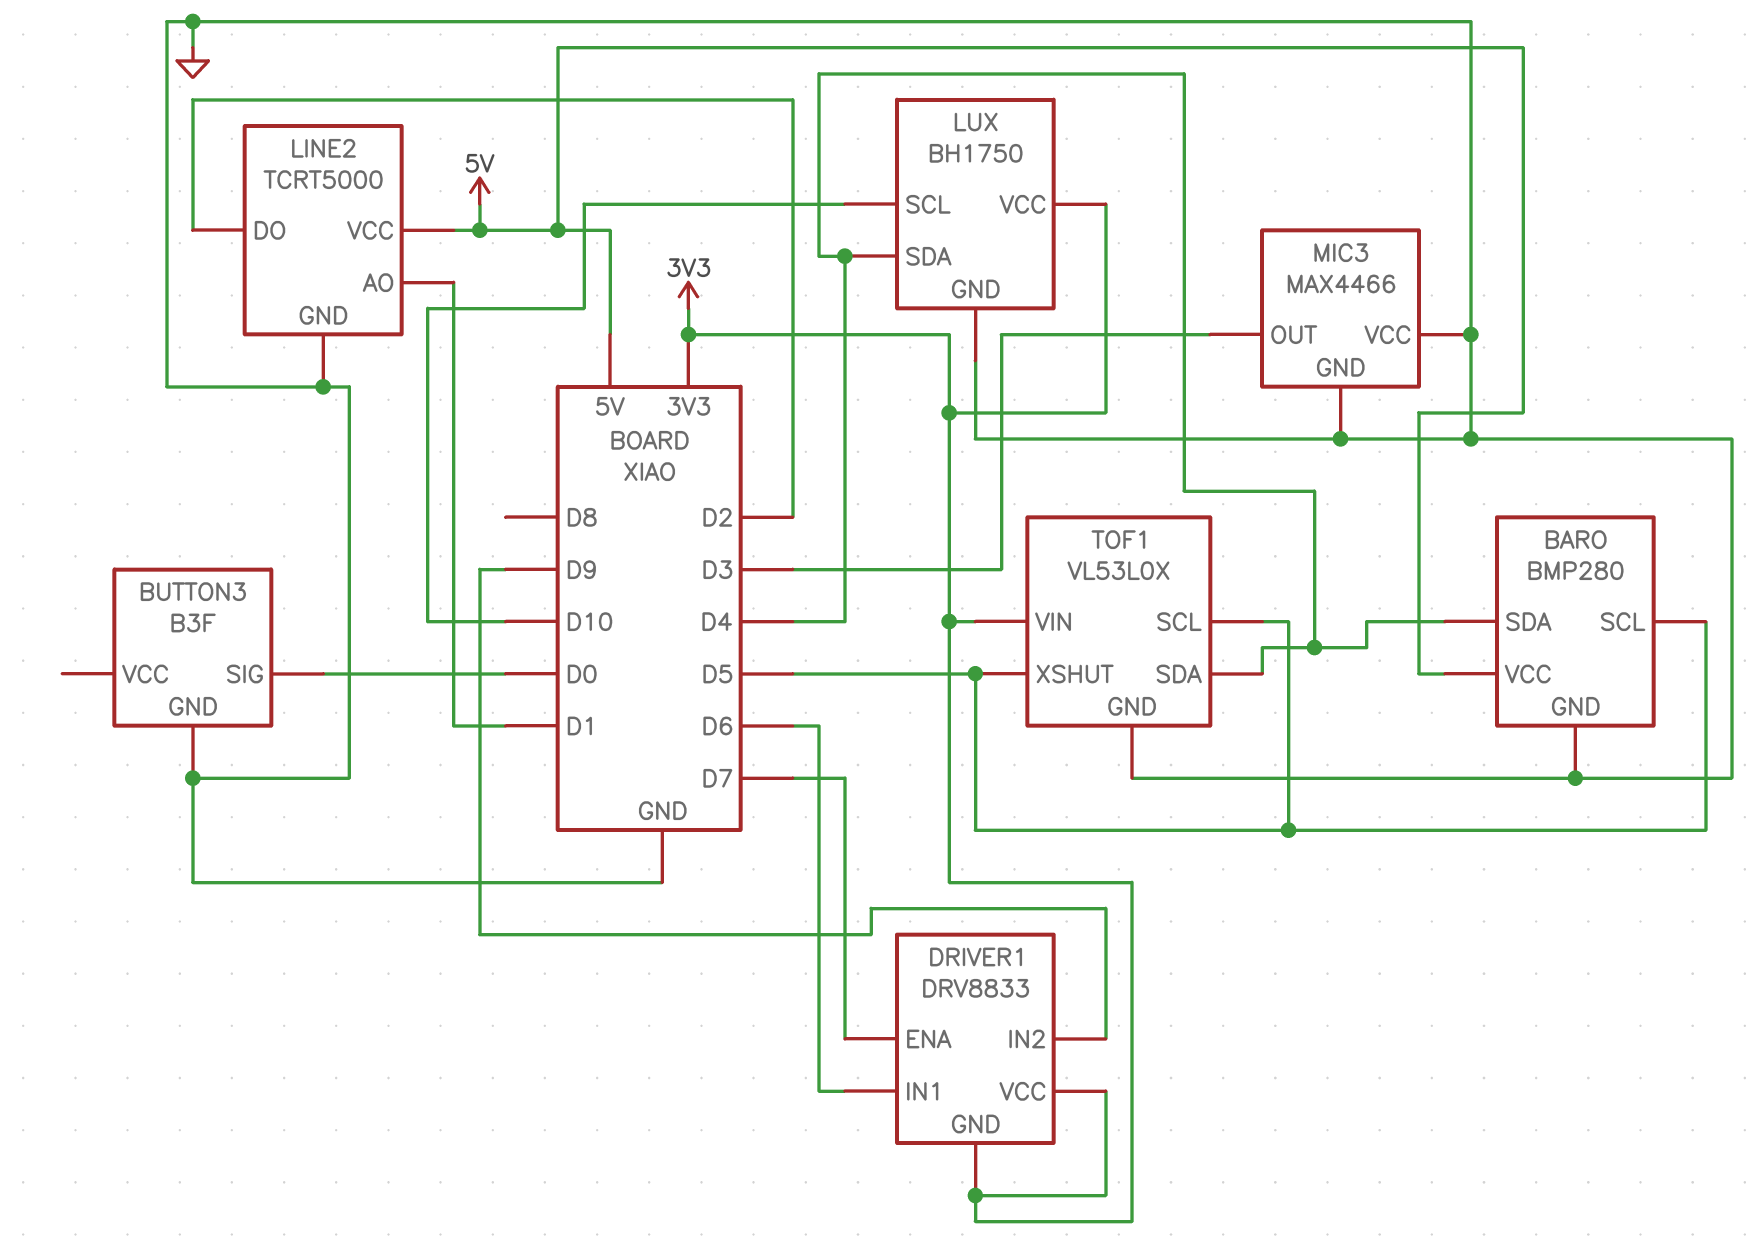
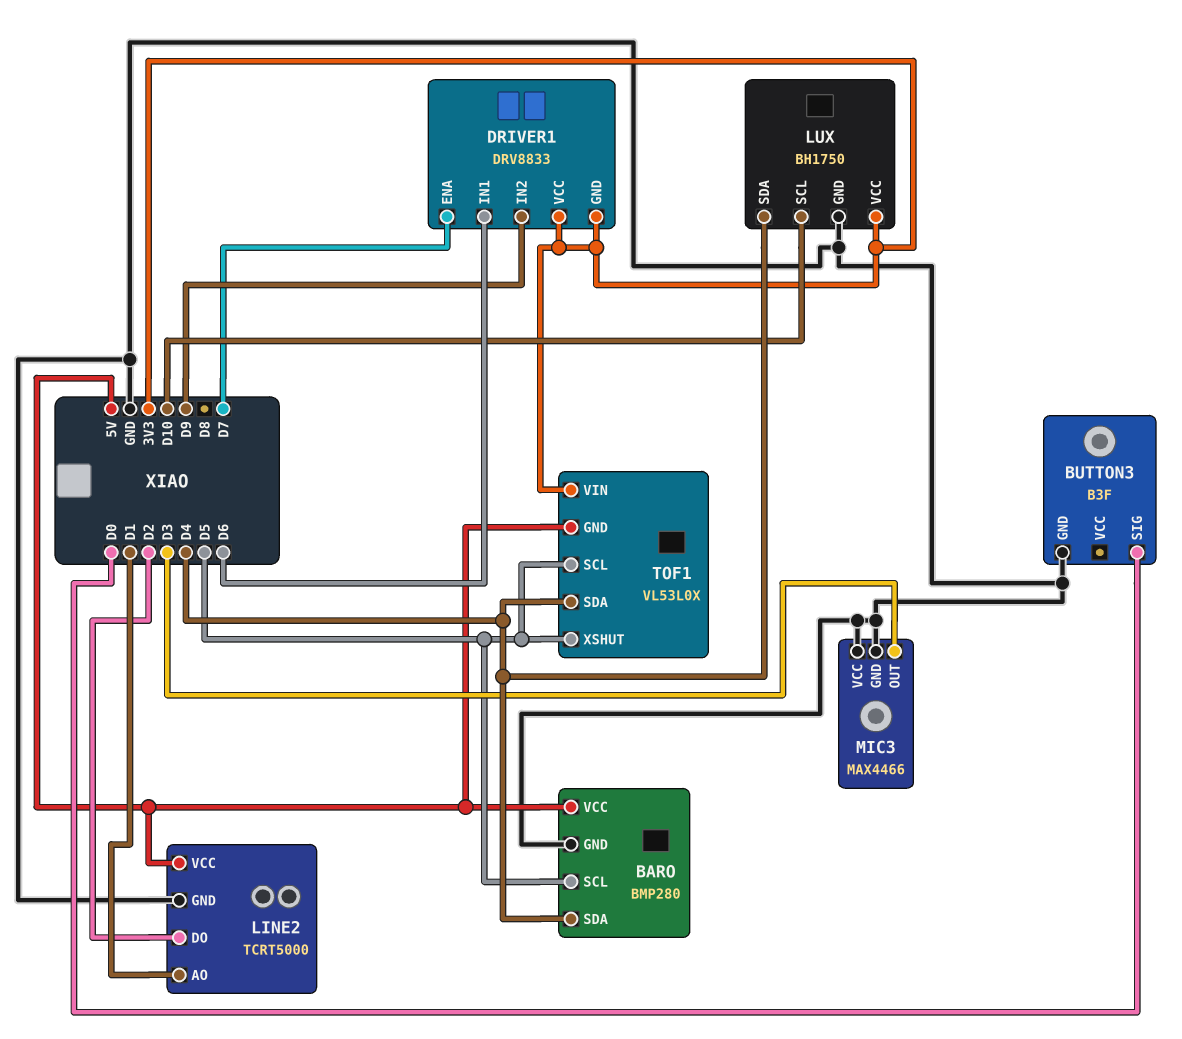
TOF1 pin GND: GND -> 5V

